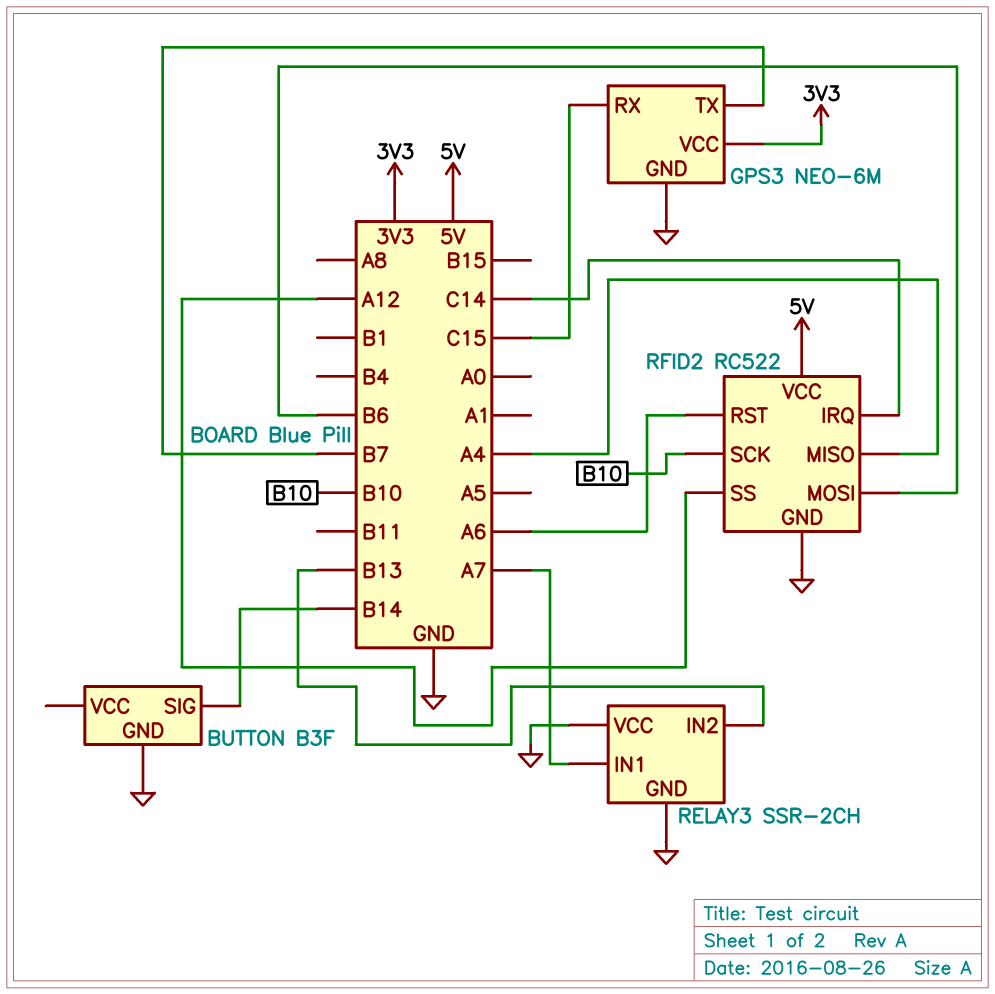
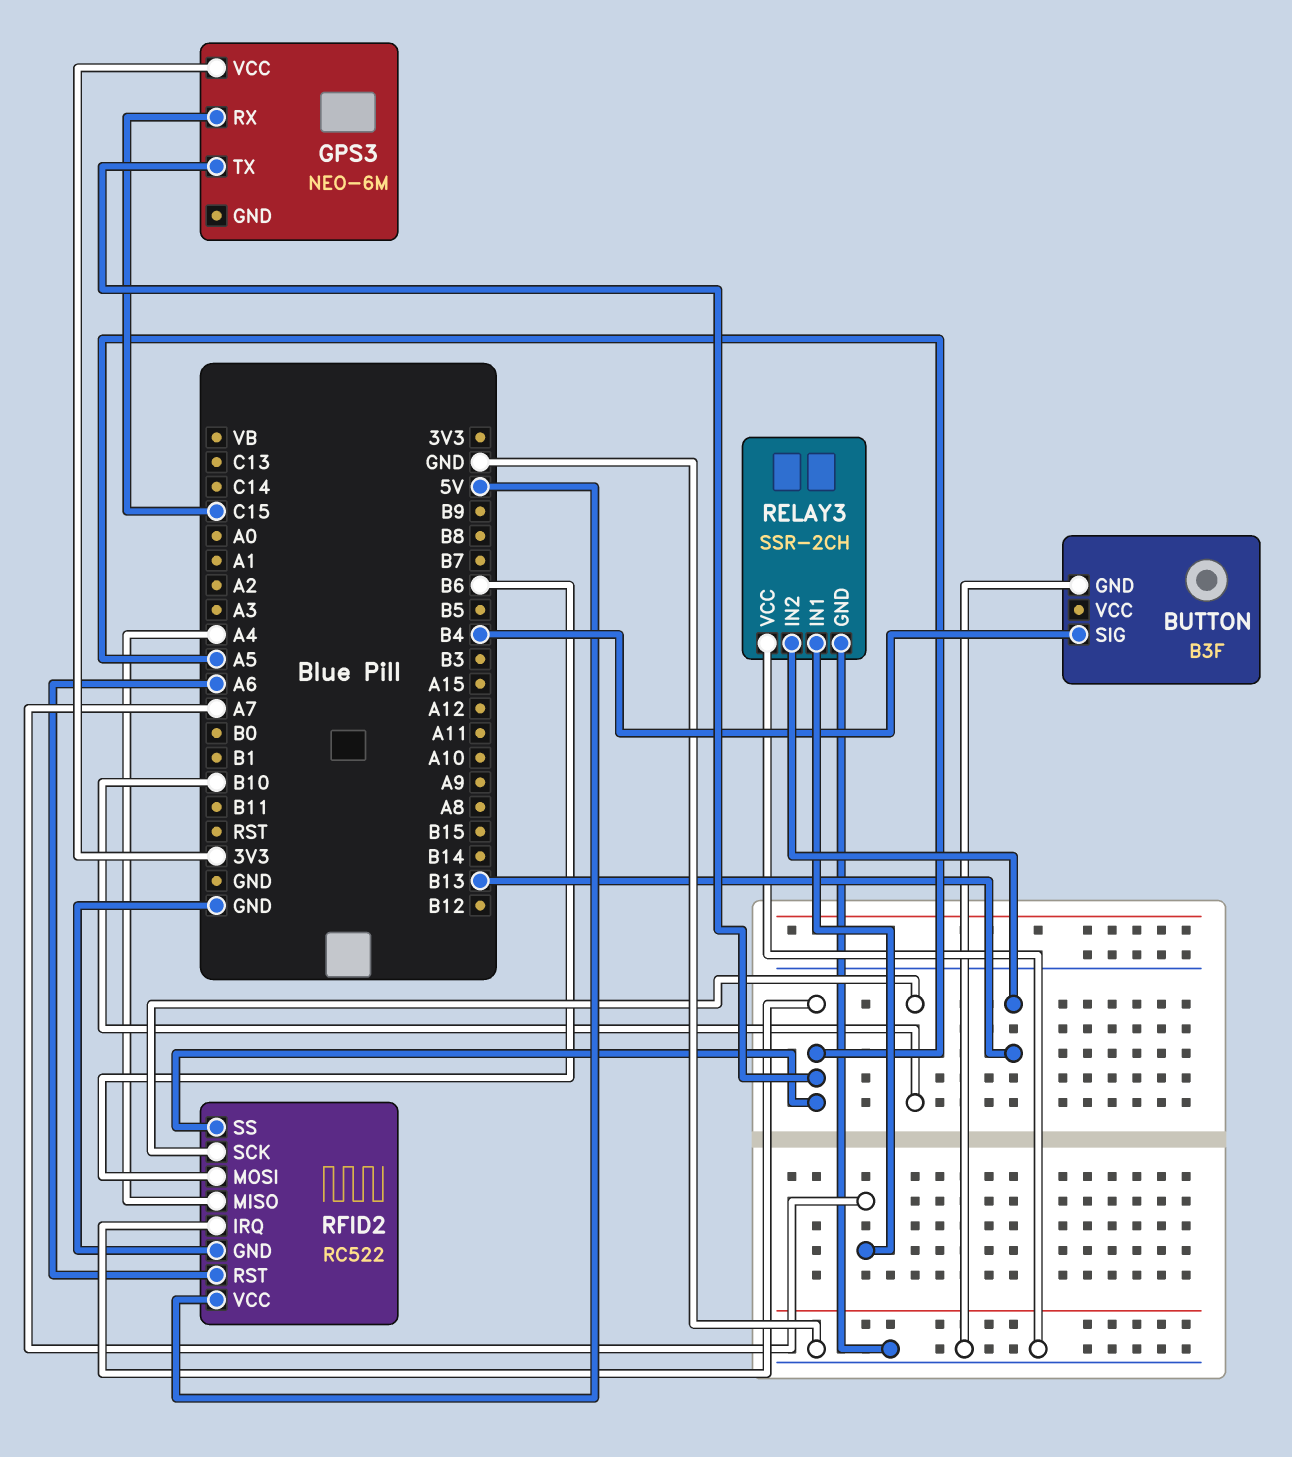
BUTTON pin SIG: B14 -> B4
GPS3 pin GND: GND -> none
GPS3 pin TX: B7 -> A5
RFID2 pin IRQ: C14 -> A5
RFID2 pin SS: A12 -> A5

